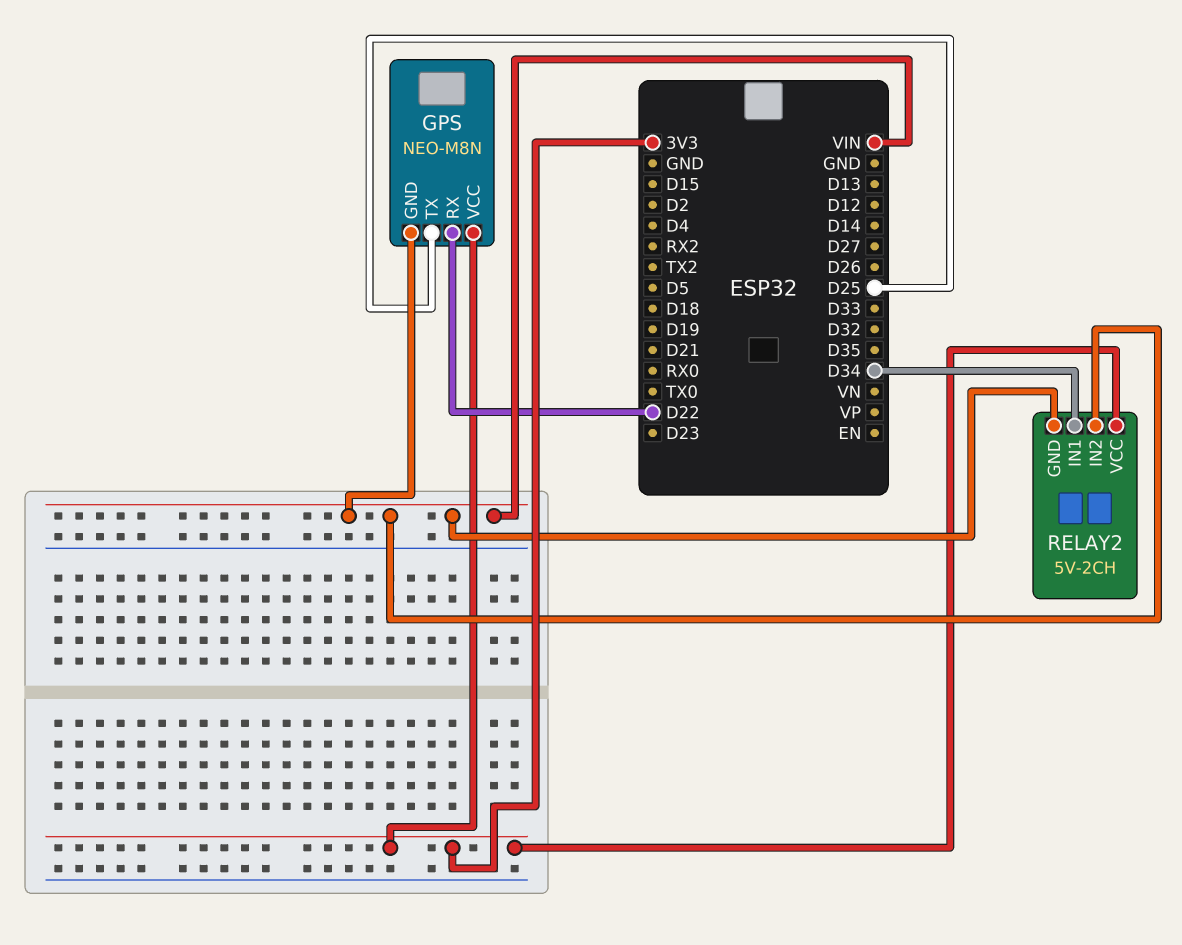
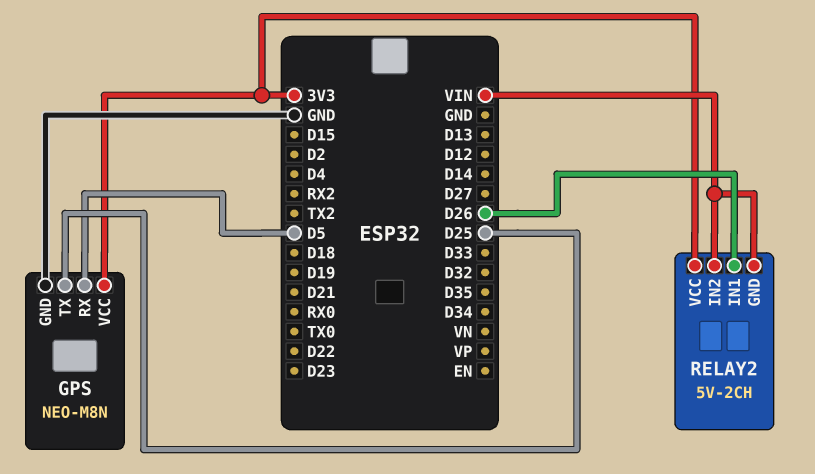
GPS pin GND: VIN -> GND
GPS pin RX: D22 -> D5
RELAY2 pin IN1: D34 -> D26

